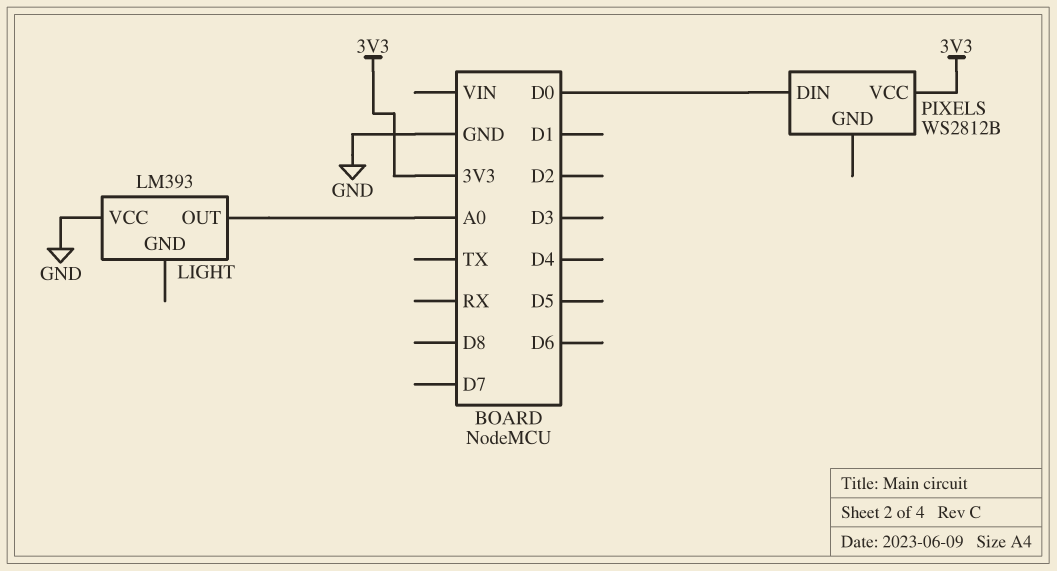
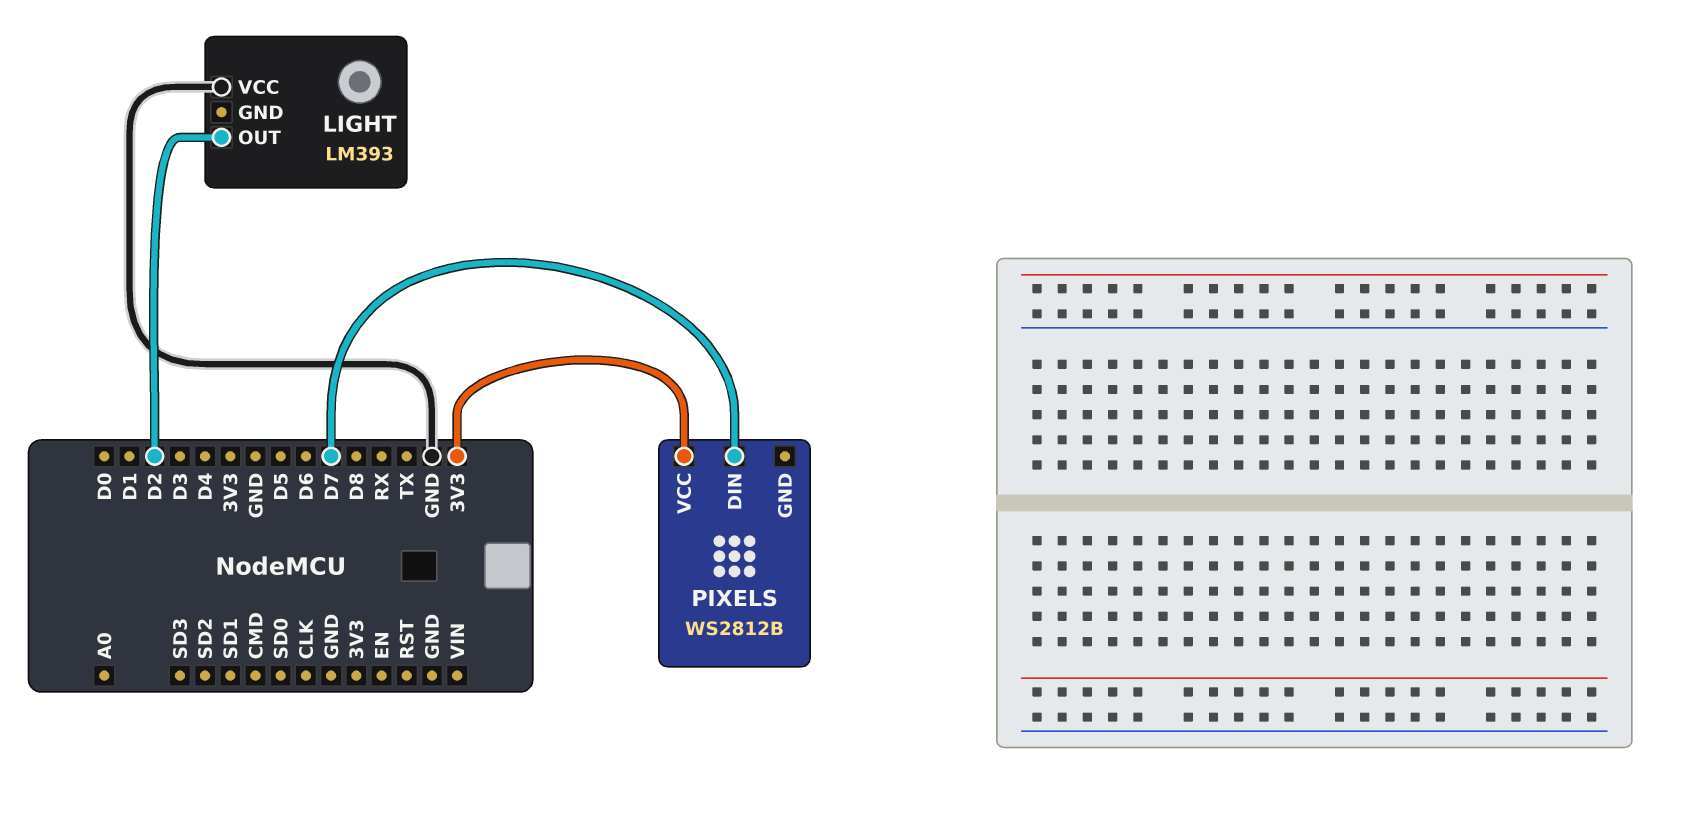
LIGHT pin OUT: A0 -> D2
PIXELS pin DIN: D0 -> D7

